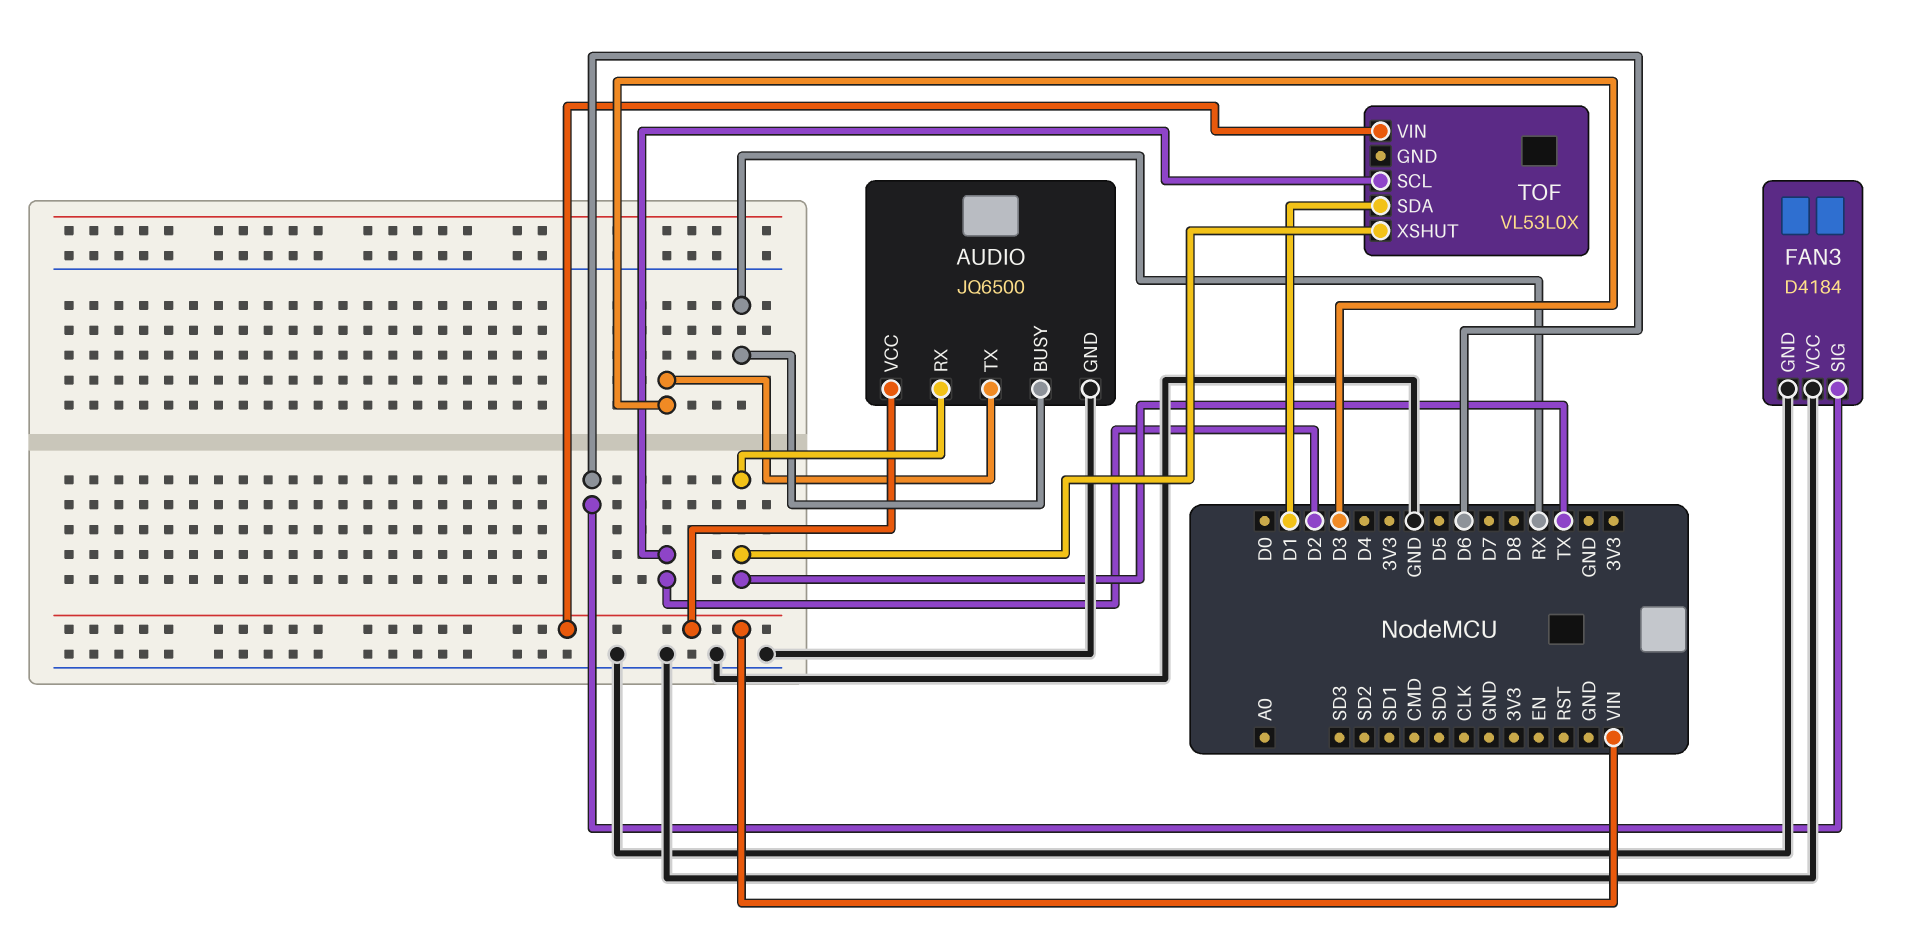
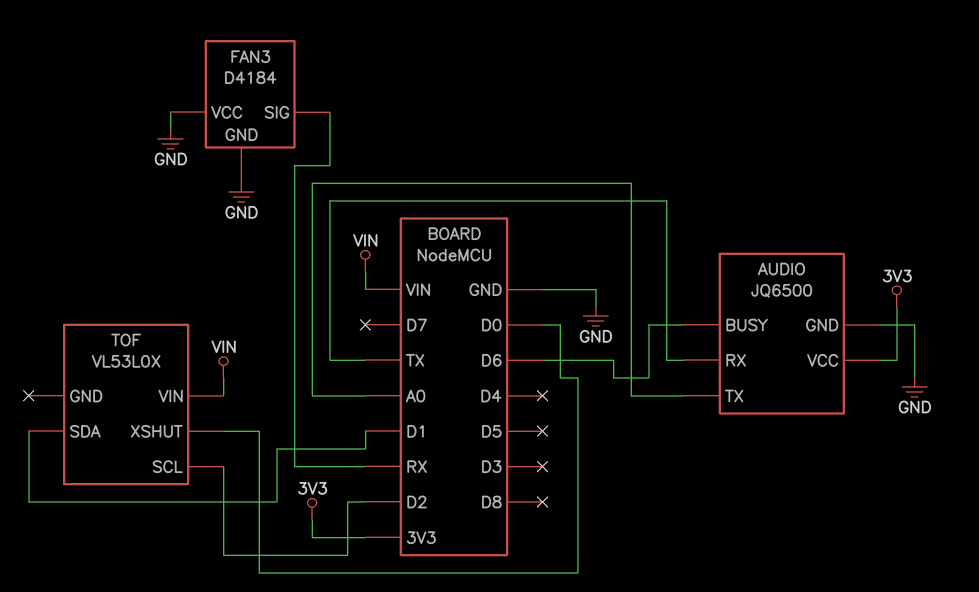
AUDIO pin BUSY: RX -> D6
AUDIO pin TX: D3 -> A0
AUDIO pin VCC: VIN -> 3V3
FAN3 pin SIG: D6 -> RX
TOF pin XSHUT: TX -> D0

